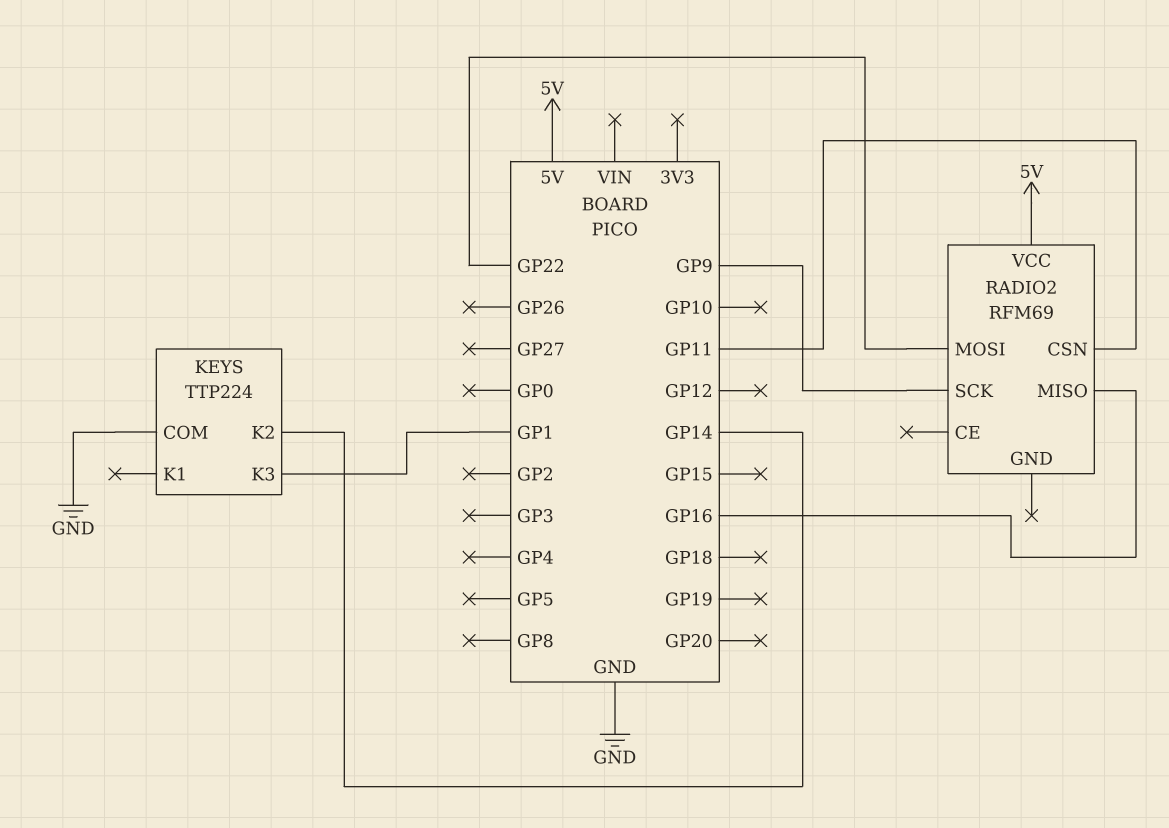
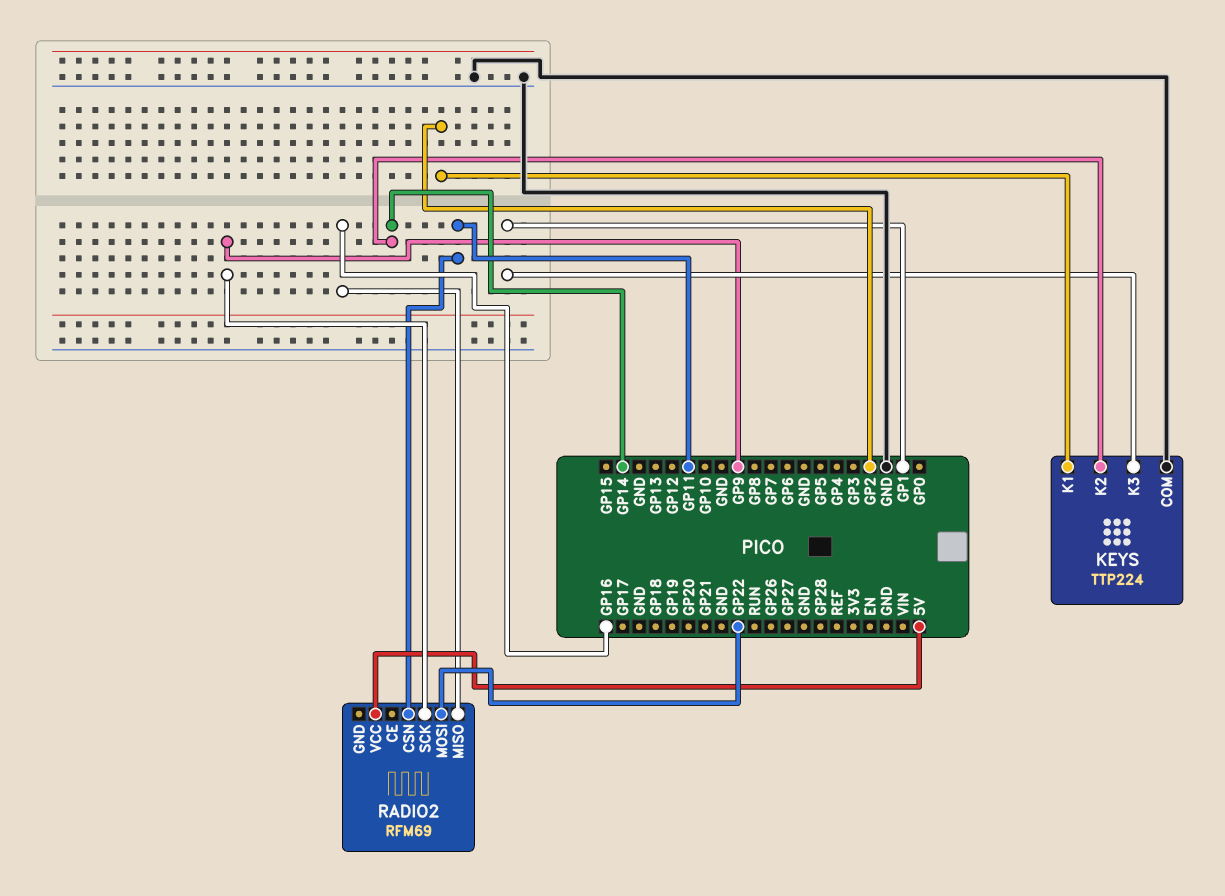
KEYS pin K1: none -> GP2

